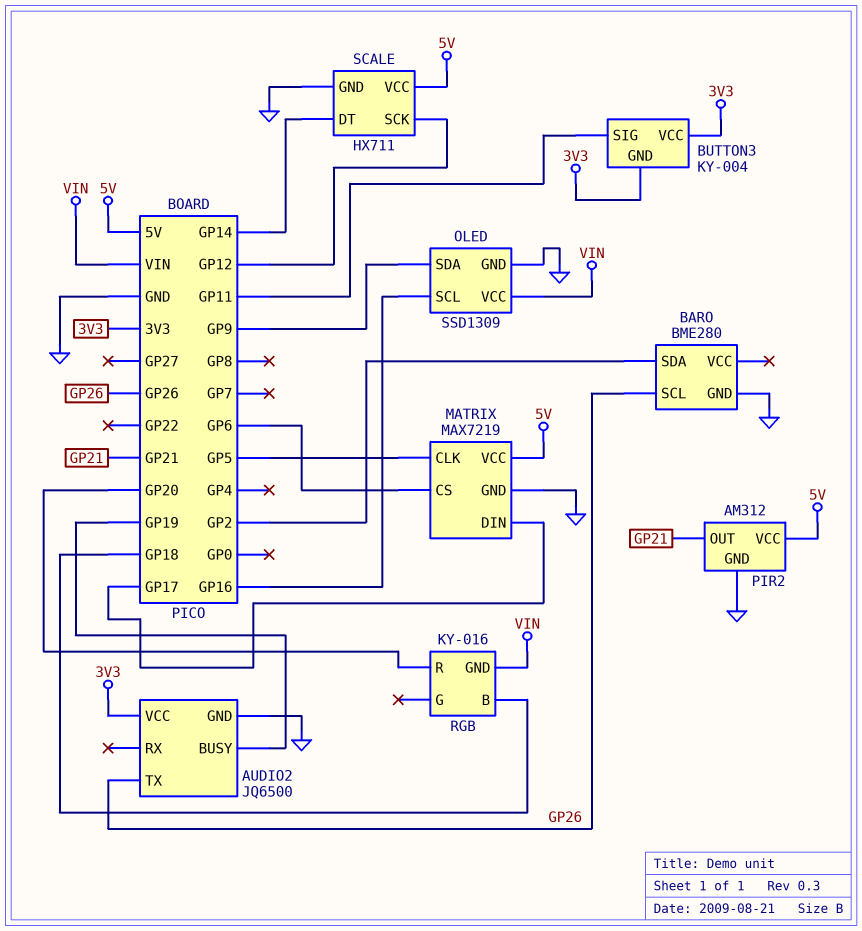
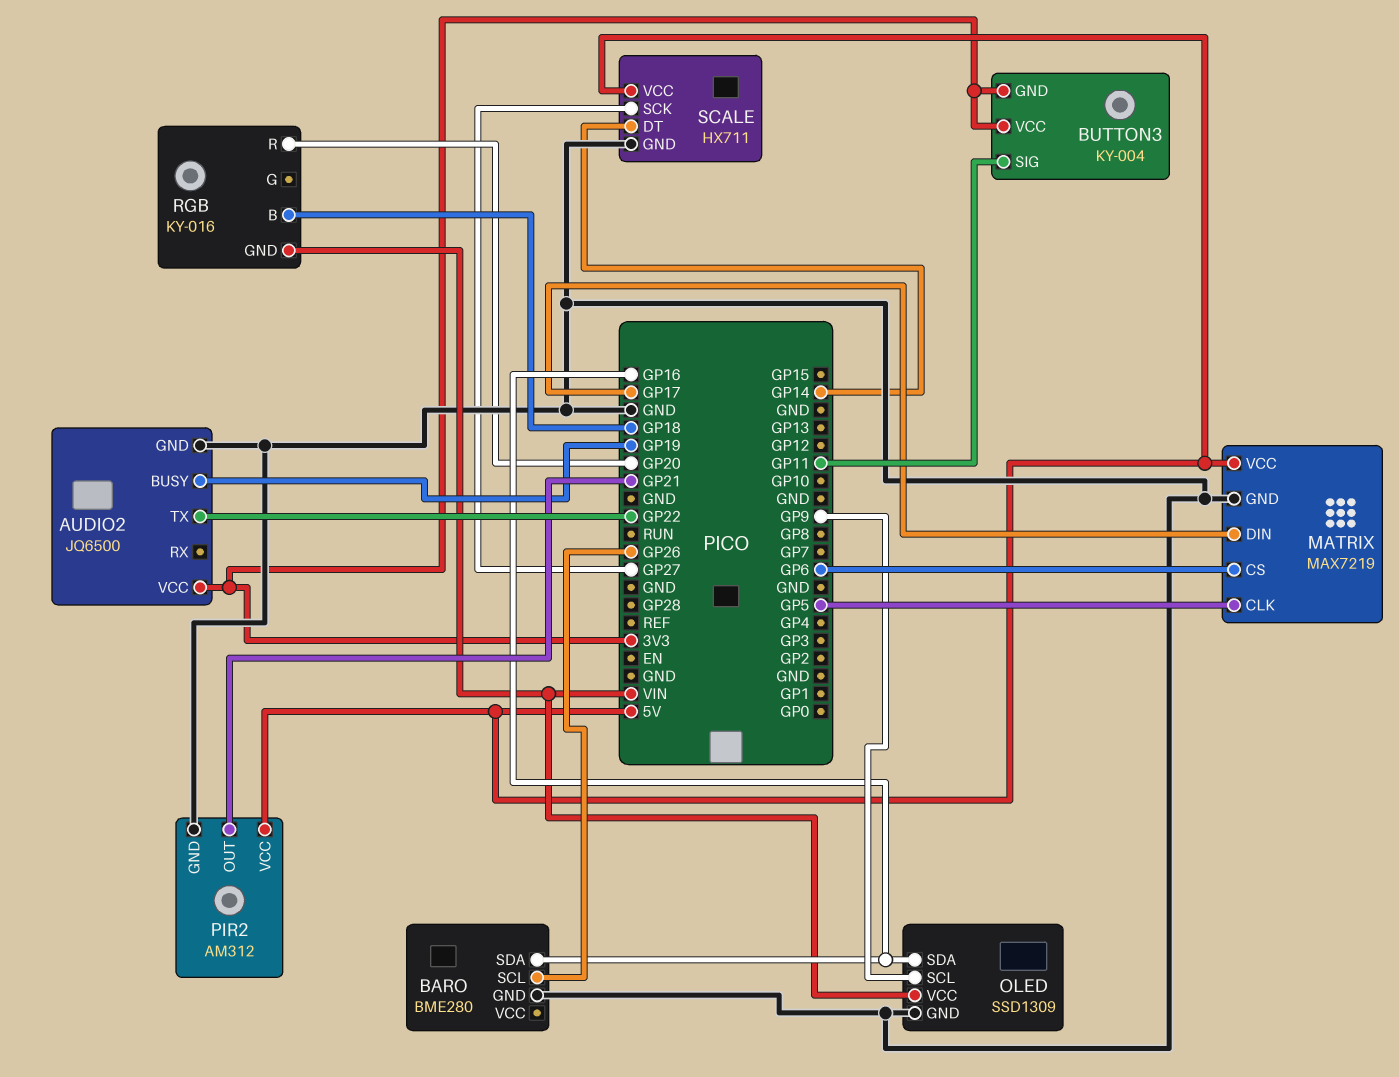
AUDIO2 pin TX: GP26 -> GP22
BARO pin SDA: GP2 -> GP16
OLED pin SCL: GP16 -> GP9
OLED pin SDA: GP9 -> GP16
SCALE pin SCK: GP12 -> GP27

